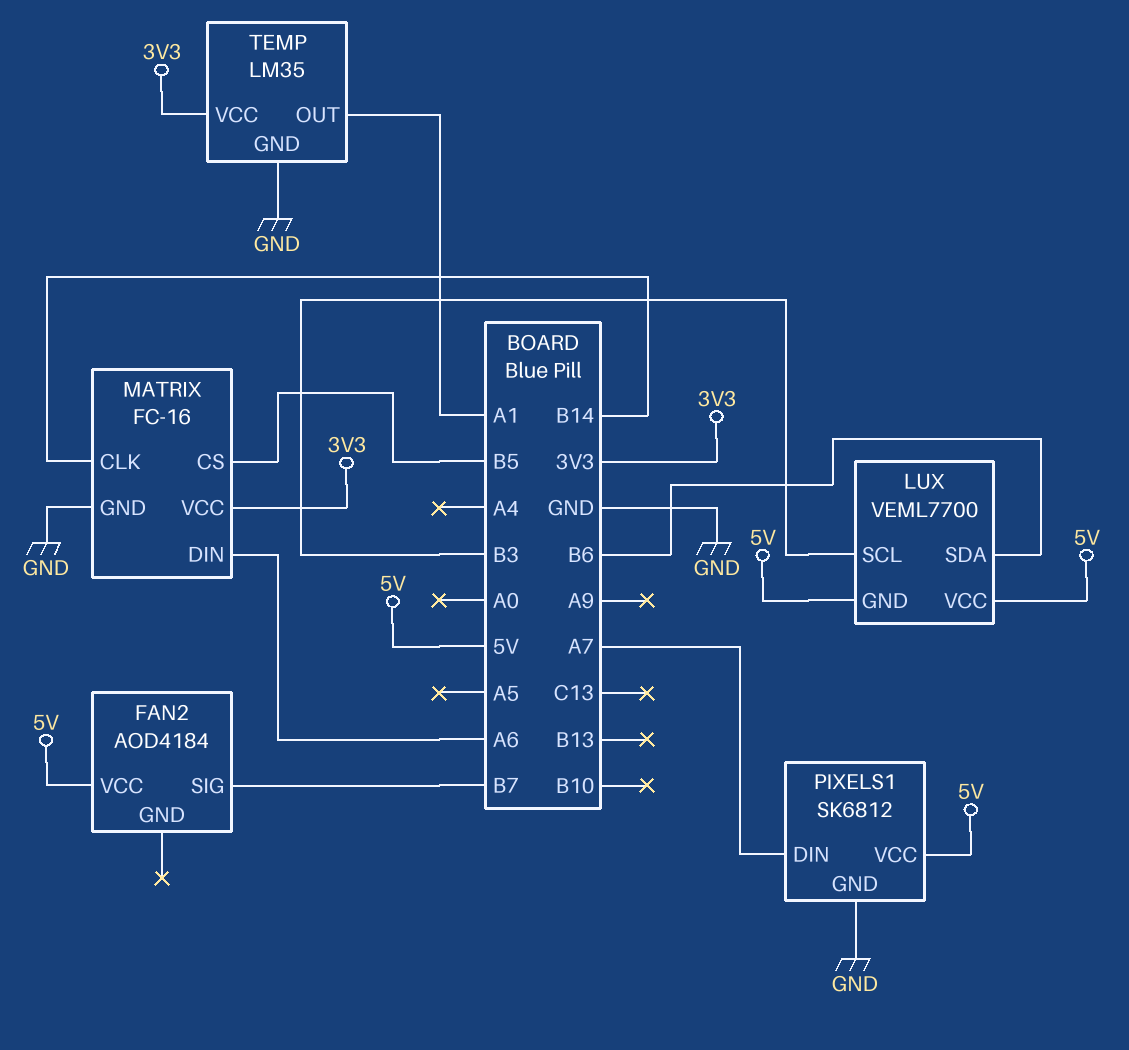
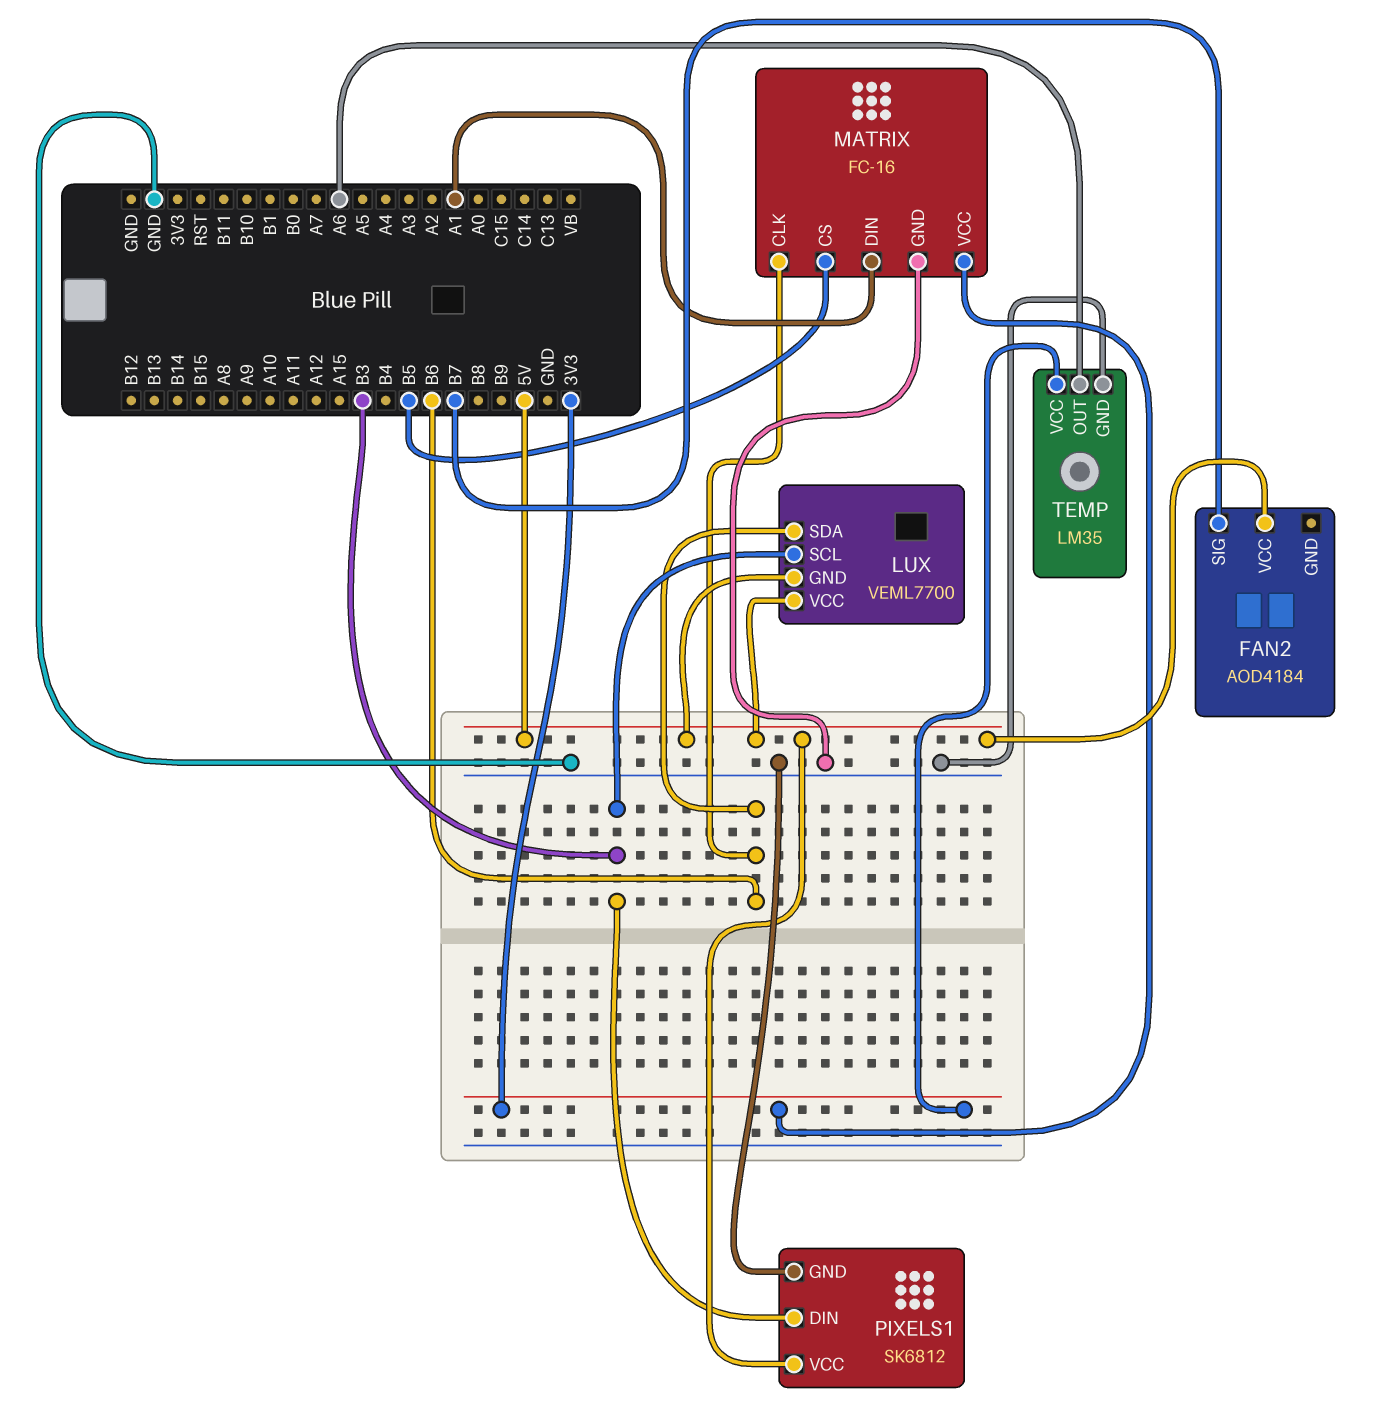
MATRIX pin CLK: B14 -> B6
MATRIX pin DIN: A6 -> A1
PIXELS1 pin DIN: A7 -> B3
TEMP pin OUT: A1 -> A6

